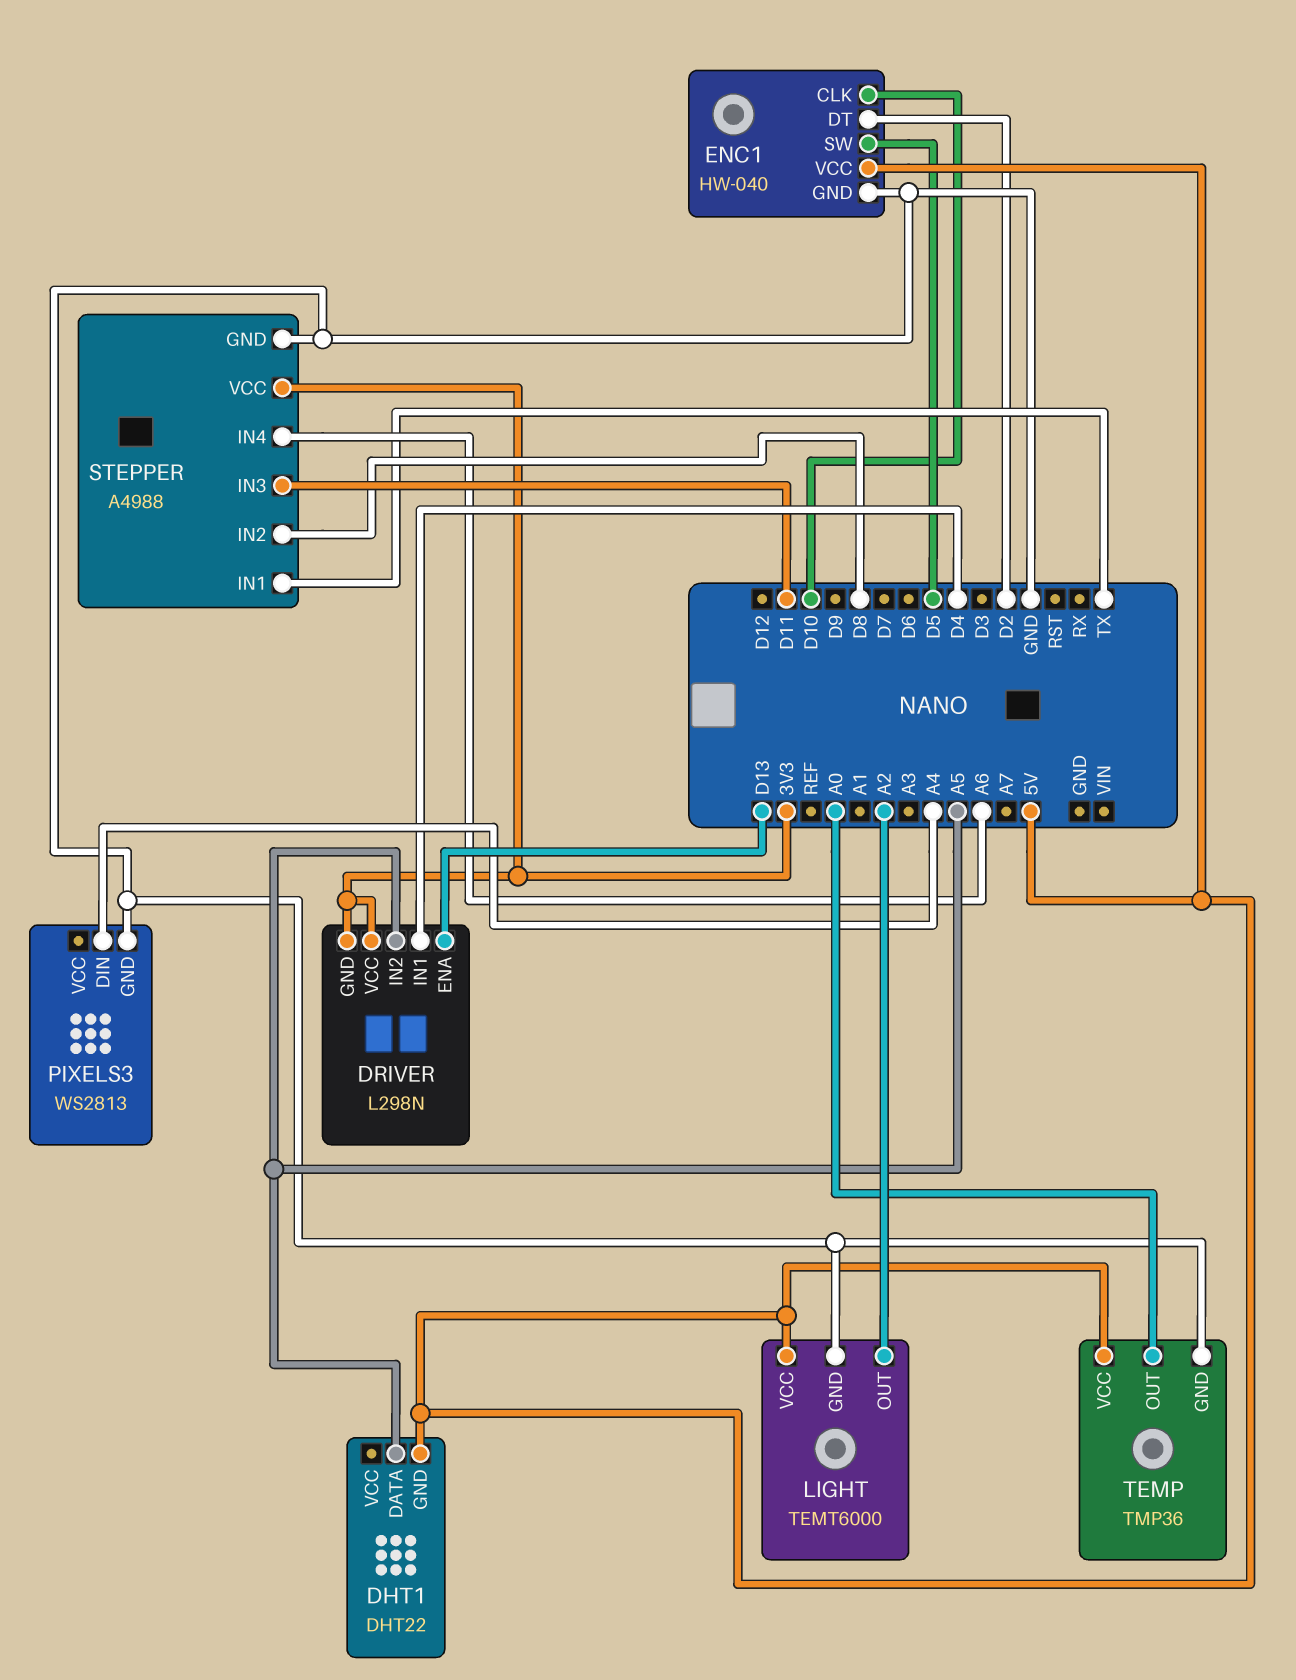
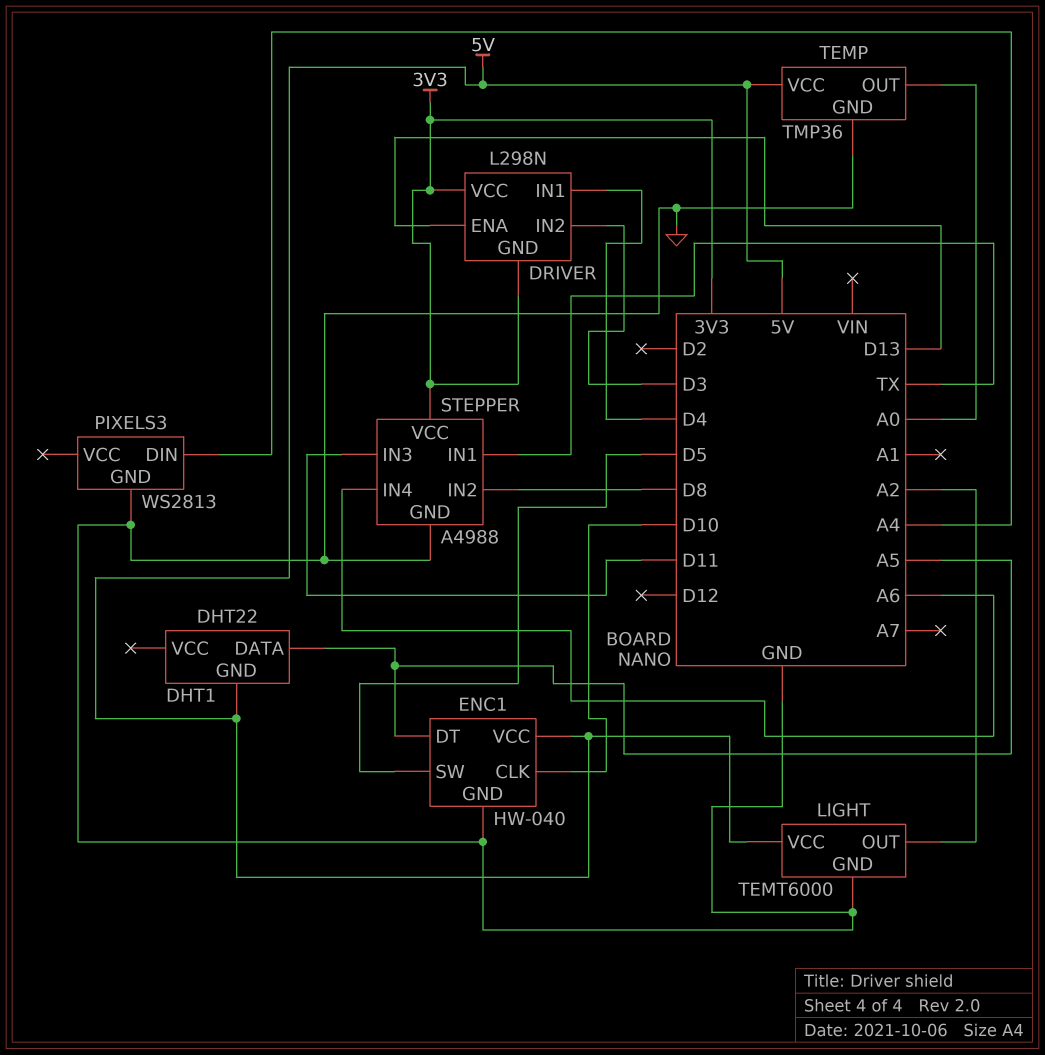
DRIVER pin IN2: A5 -> D3
ENC1 pin DT: D2 -> A5

